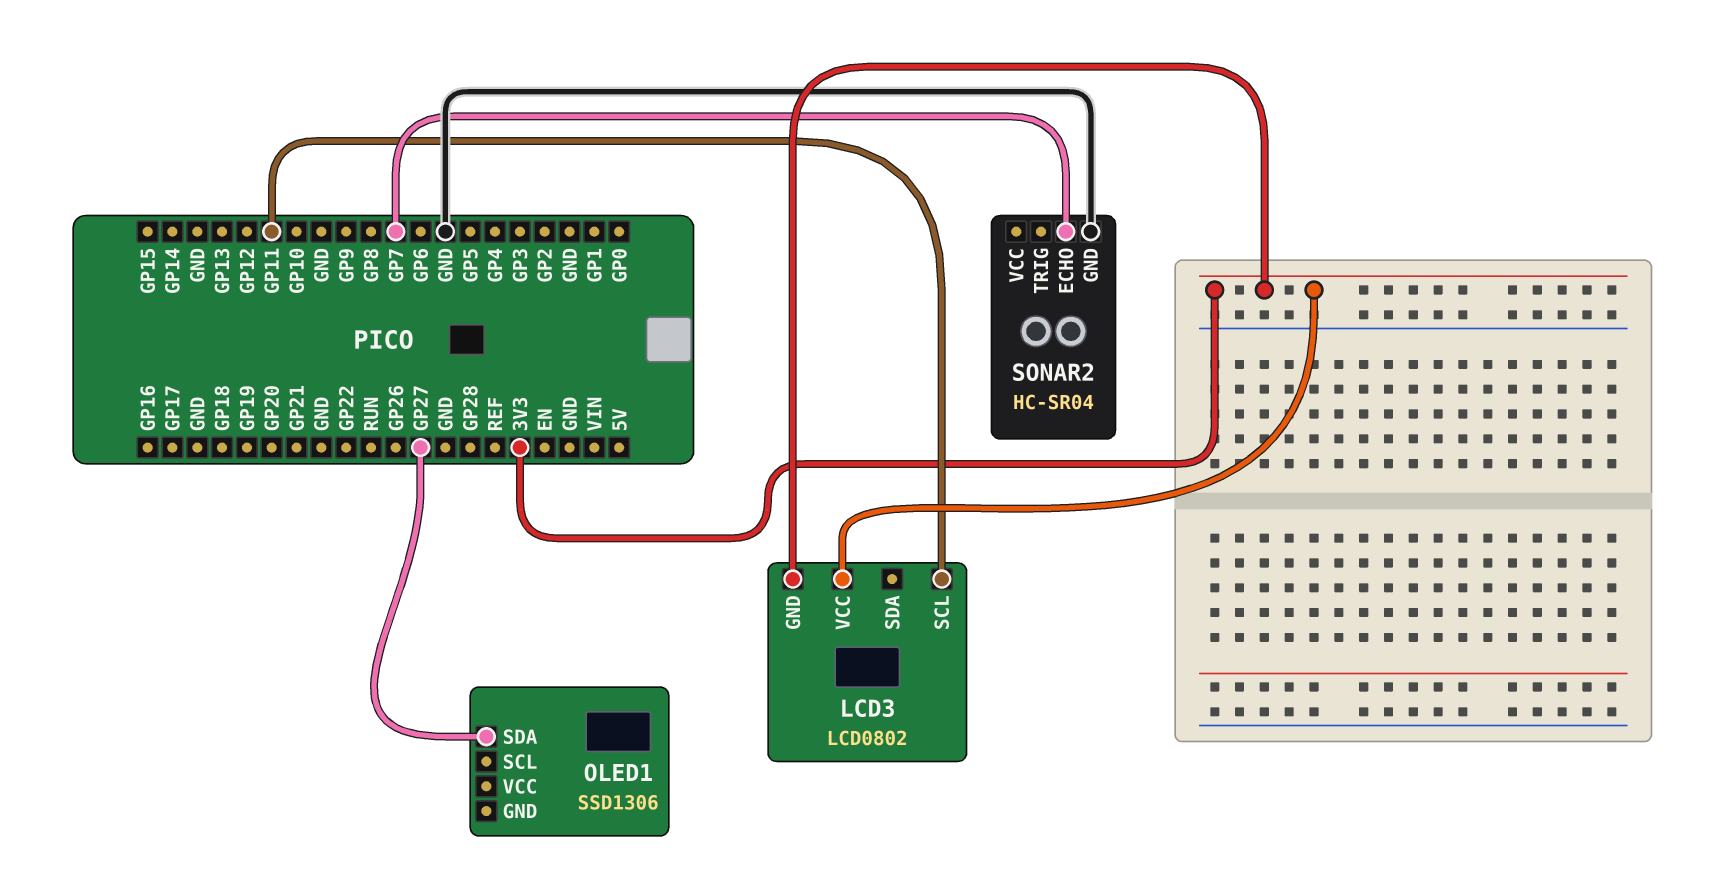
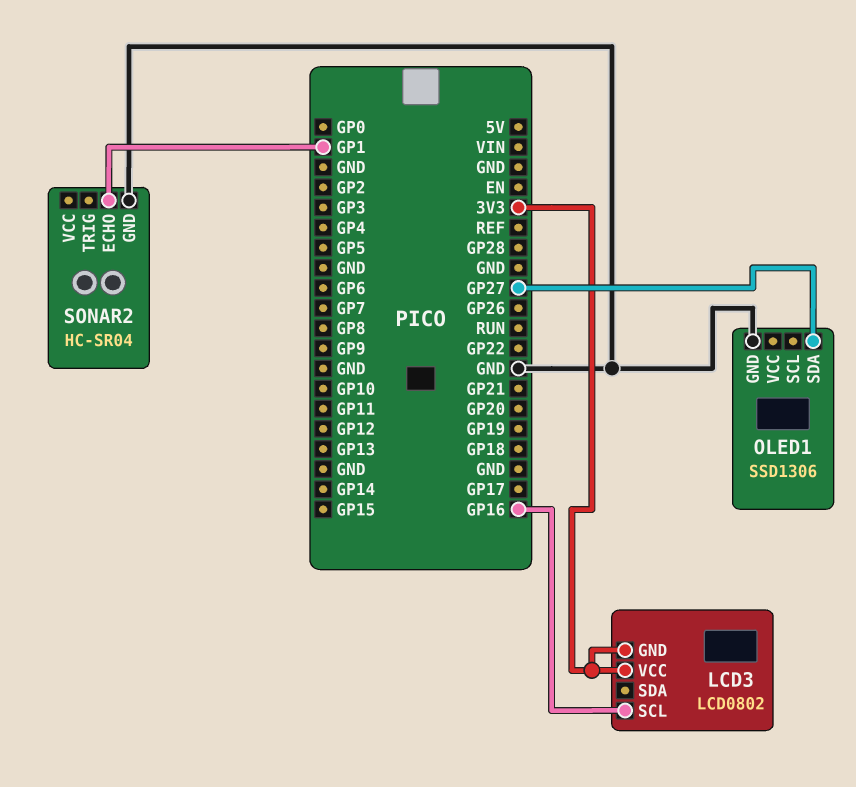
LCD3 pin SCL: GP11 -> GP16
OLED1 pin GND: none -> GND
SONAR2 pin ECHO: GP7 -> GP1

